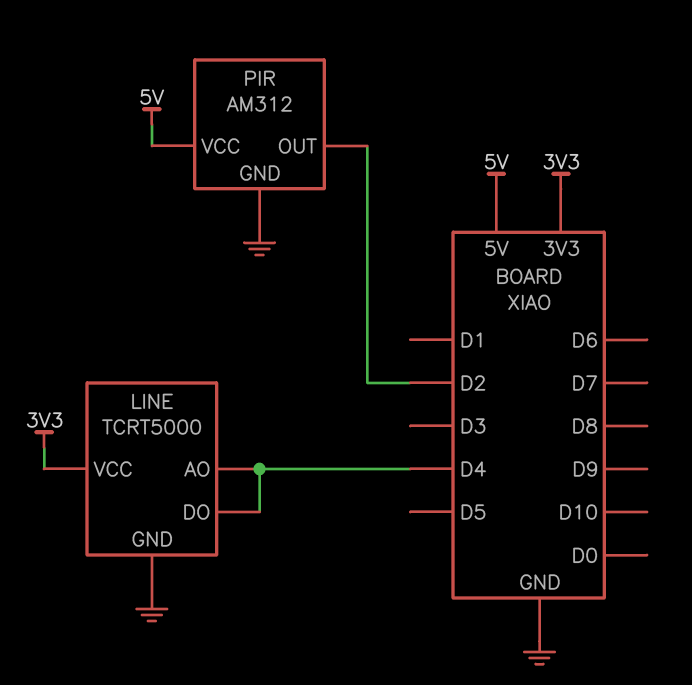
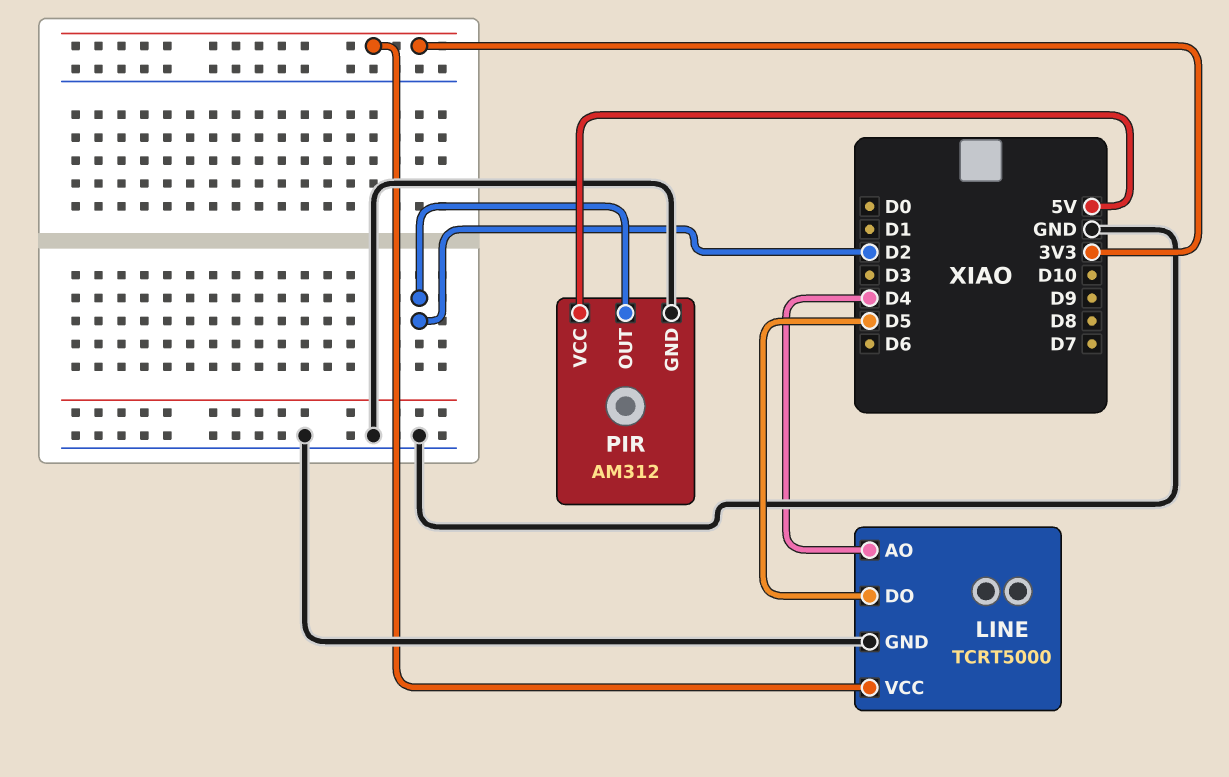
LINE pin DO: D4 -> D5

